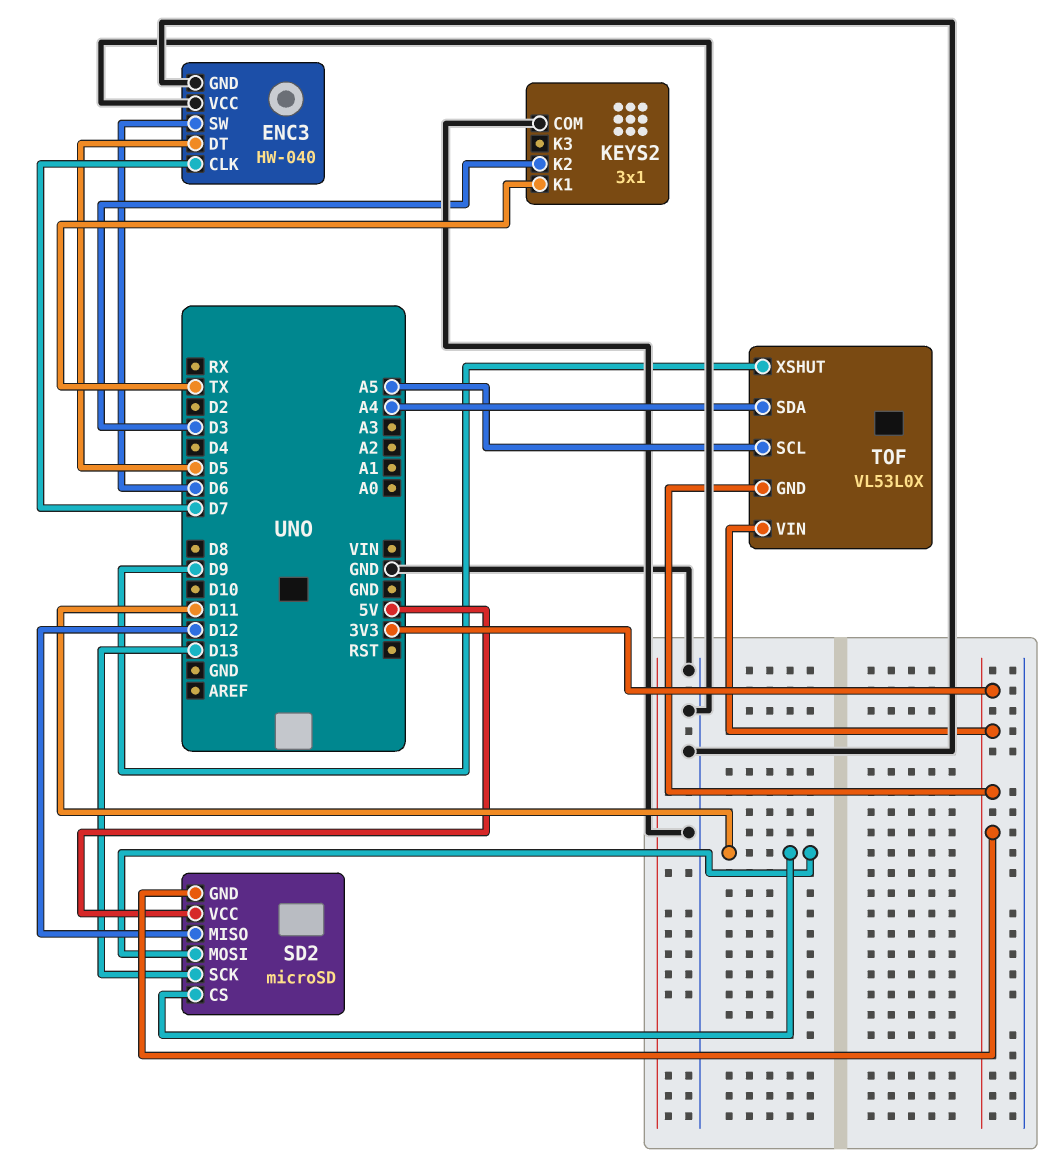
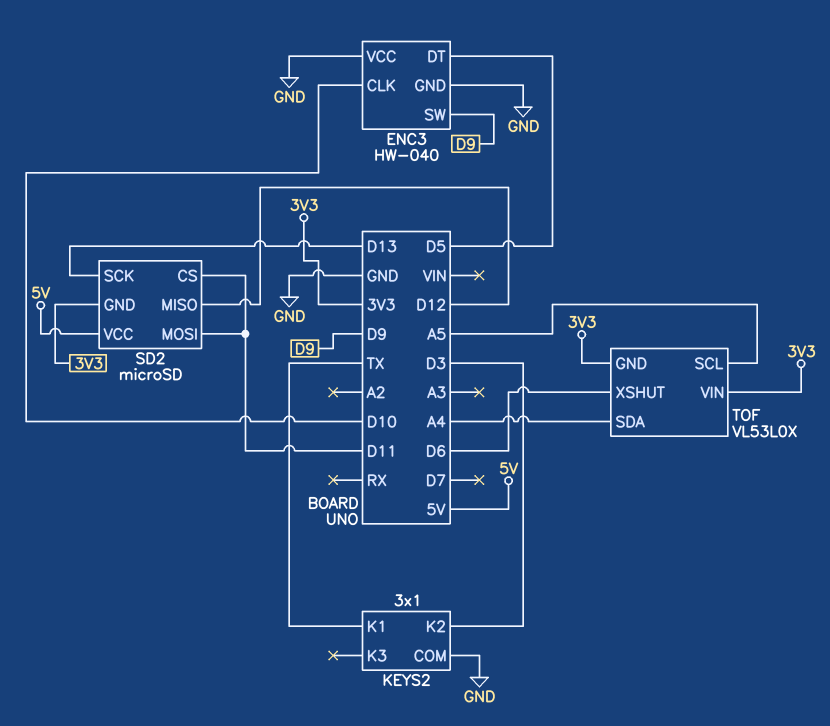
ENC3 pin CLK: D7 -> D10
ENC3 pin SW: D6 -> D9
TOF pin XSHUT: D9 -> D6

